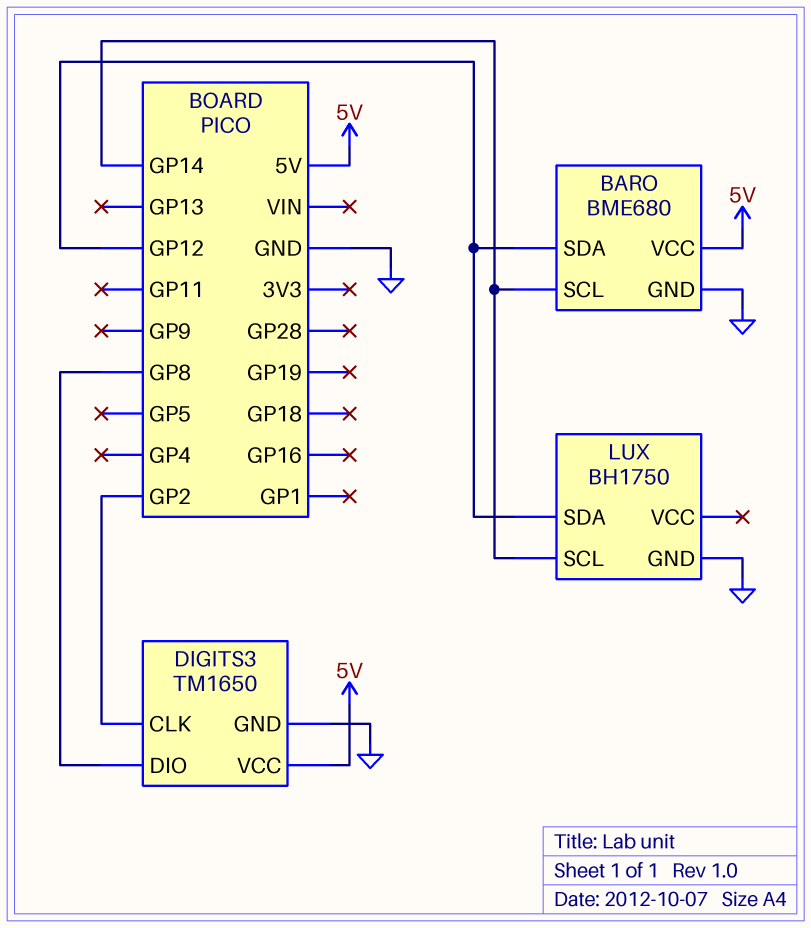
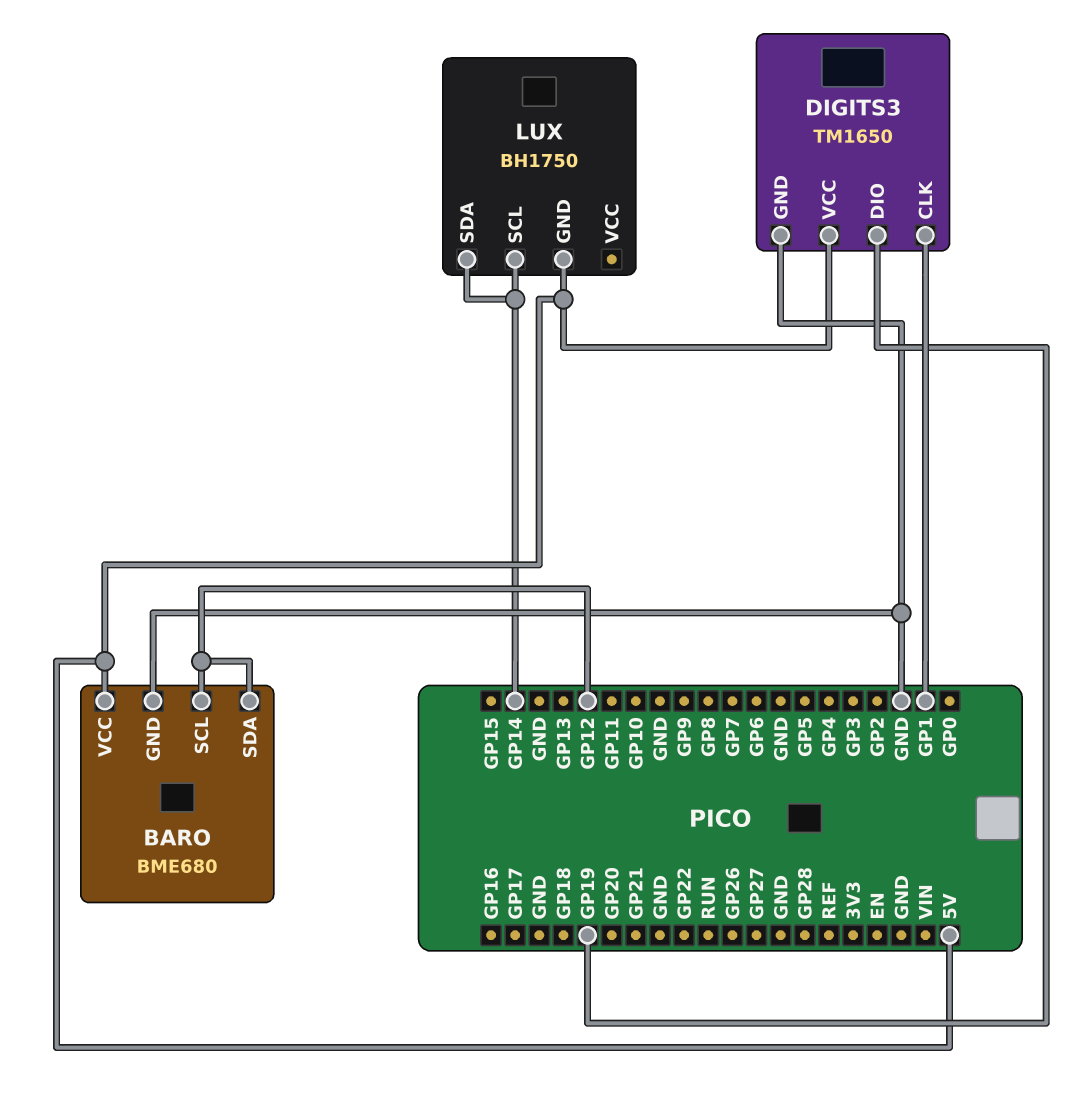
BARO pin SCL: GP14 -> GP12
DIGITS3 pin CLK: GP2 -> GP1
DIGITS3 pin DIO: GP8 -> GP19
LUX pin GND: GND -> 5V
LUX pin SDA: GP12 -> GP14

